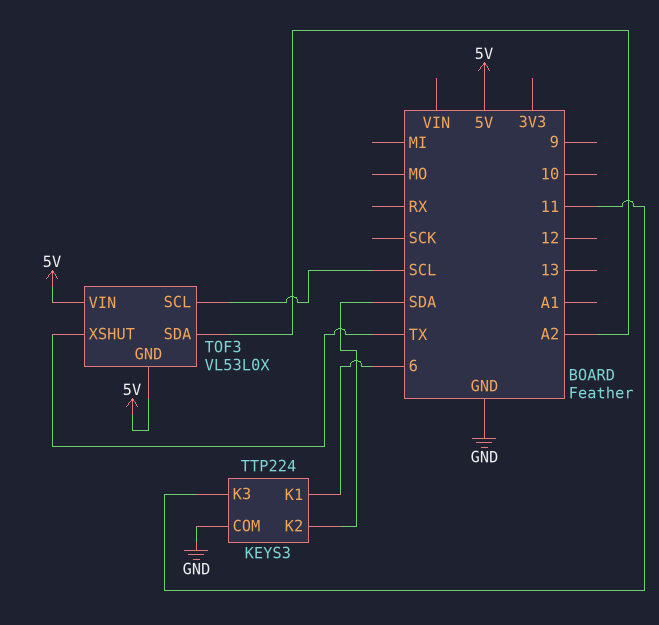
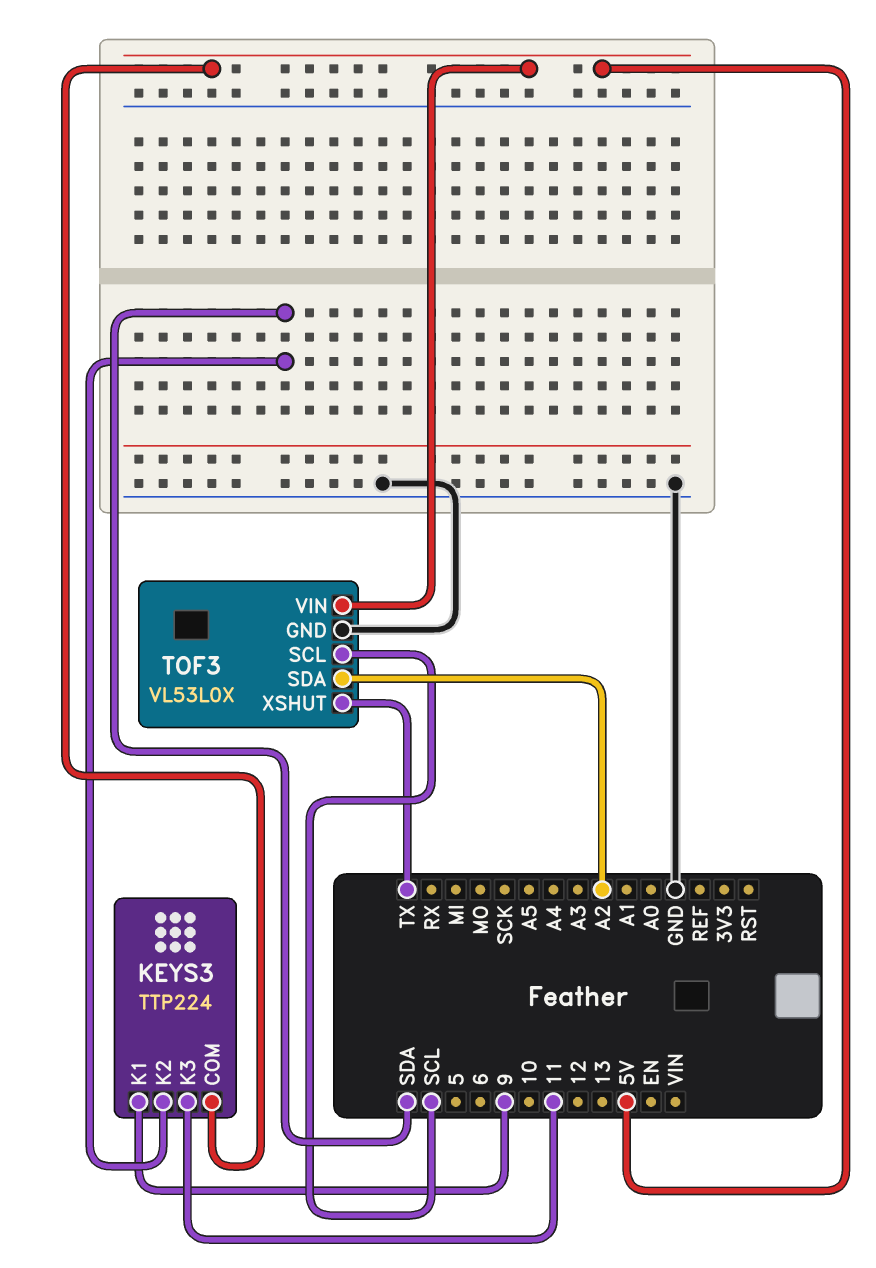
KEYS3 pin COM: GND -> 5V
KEYS3 pin K1: 6 -> 9
TOF3 pin GND: 5V -> GND

